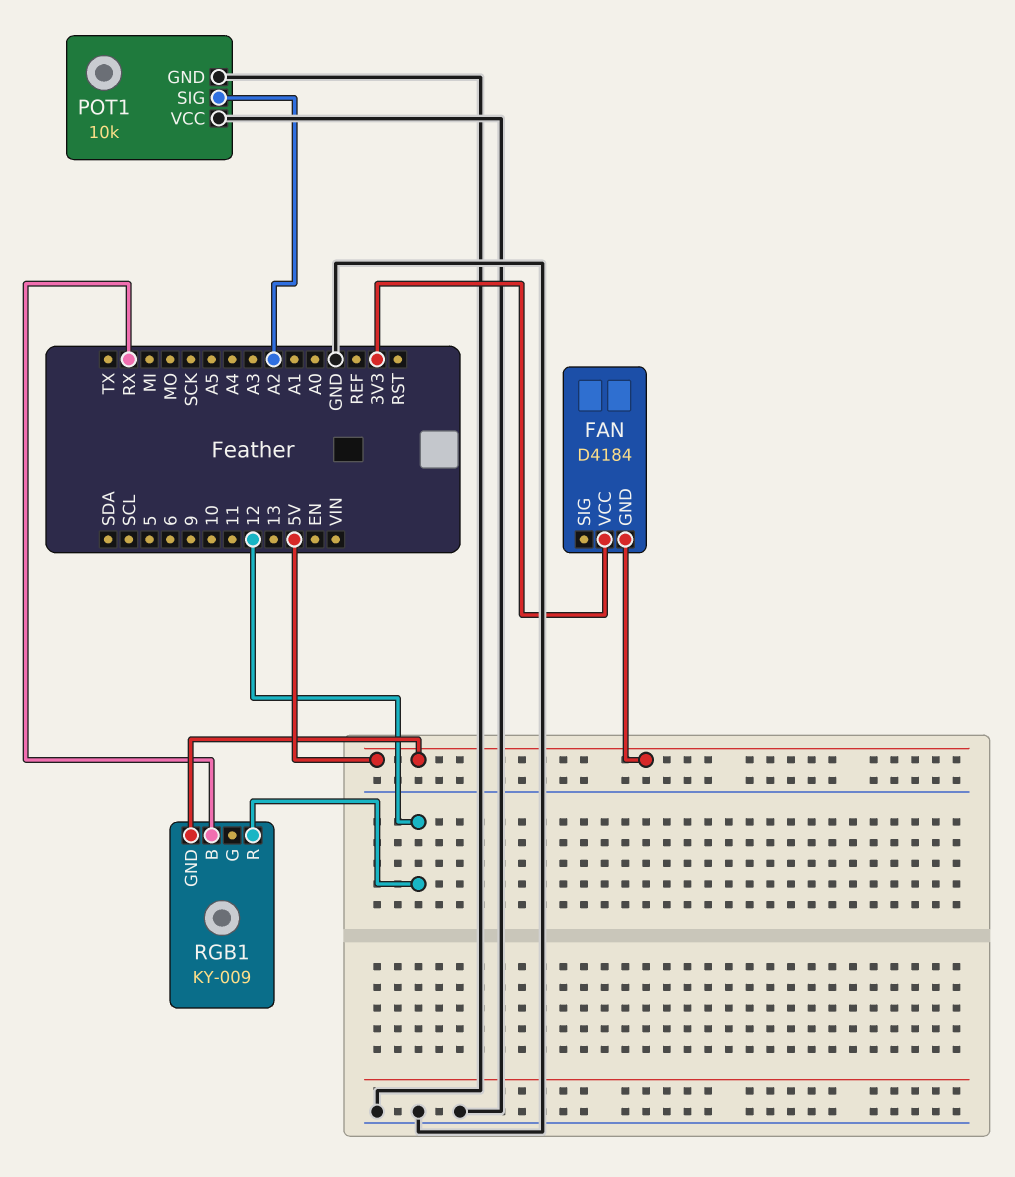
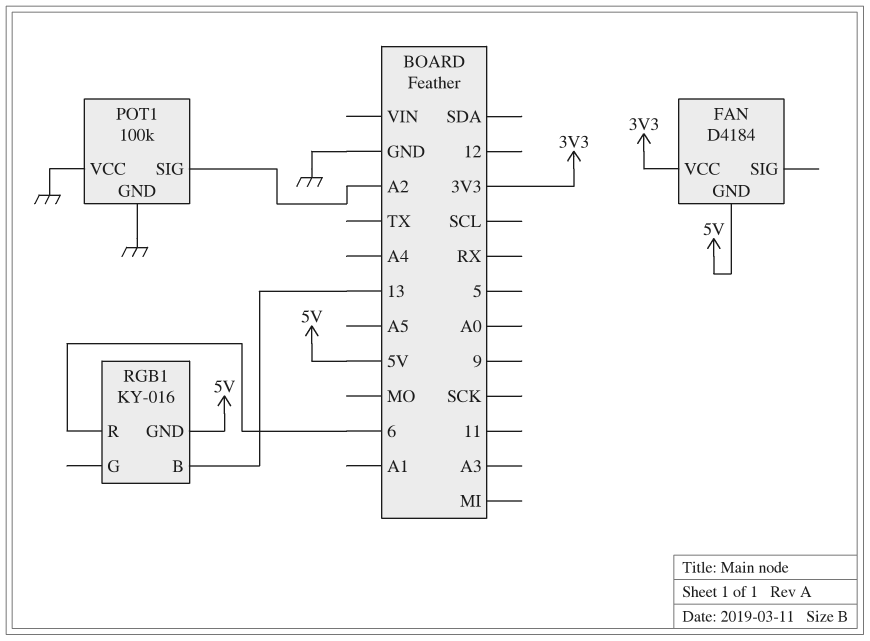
POT1: 10k -> 100k
RGB1: KY-009 -> KY-016
RGB1 pin B: RX -> 13
RGB1 pin R: 12 -> 6

